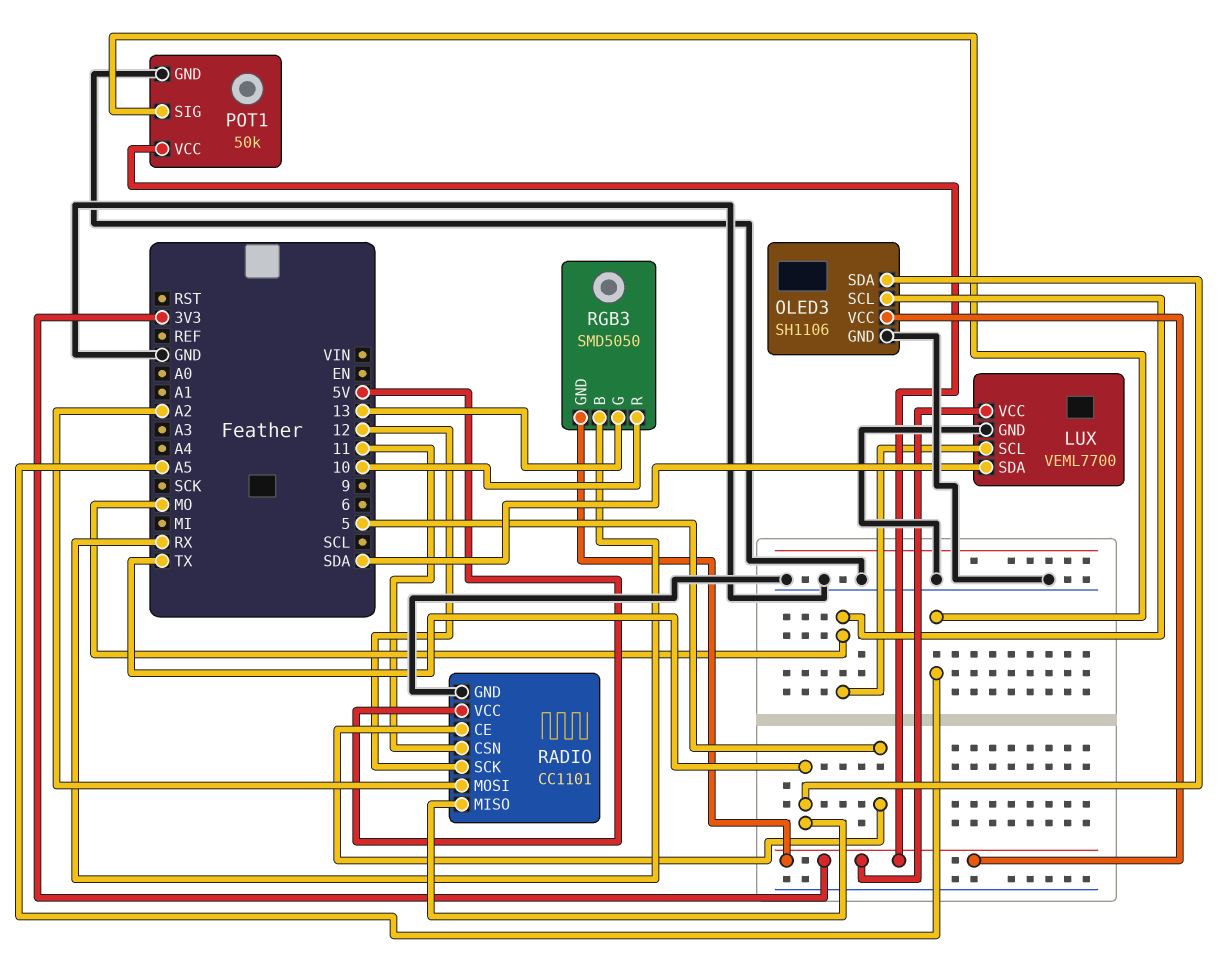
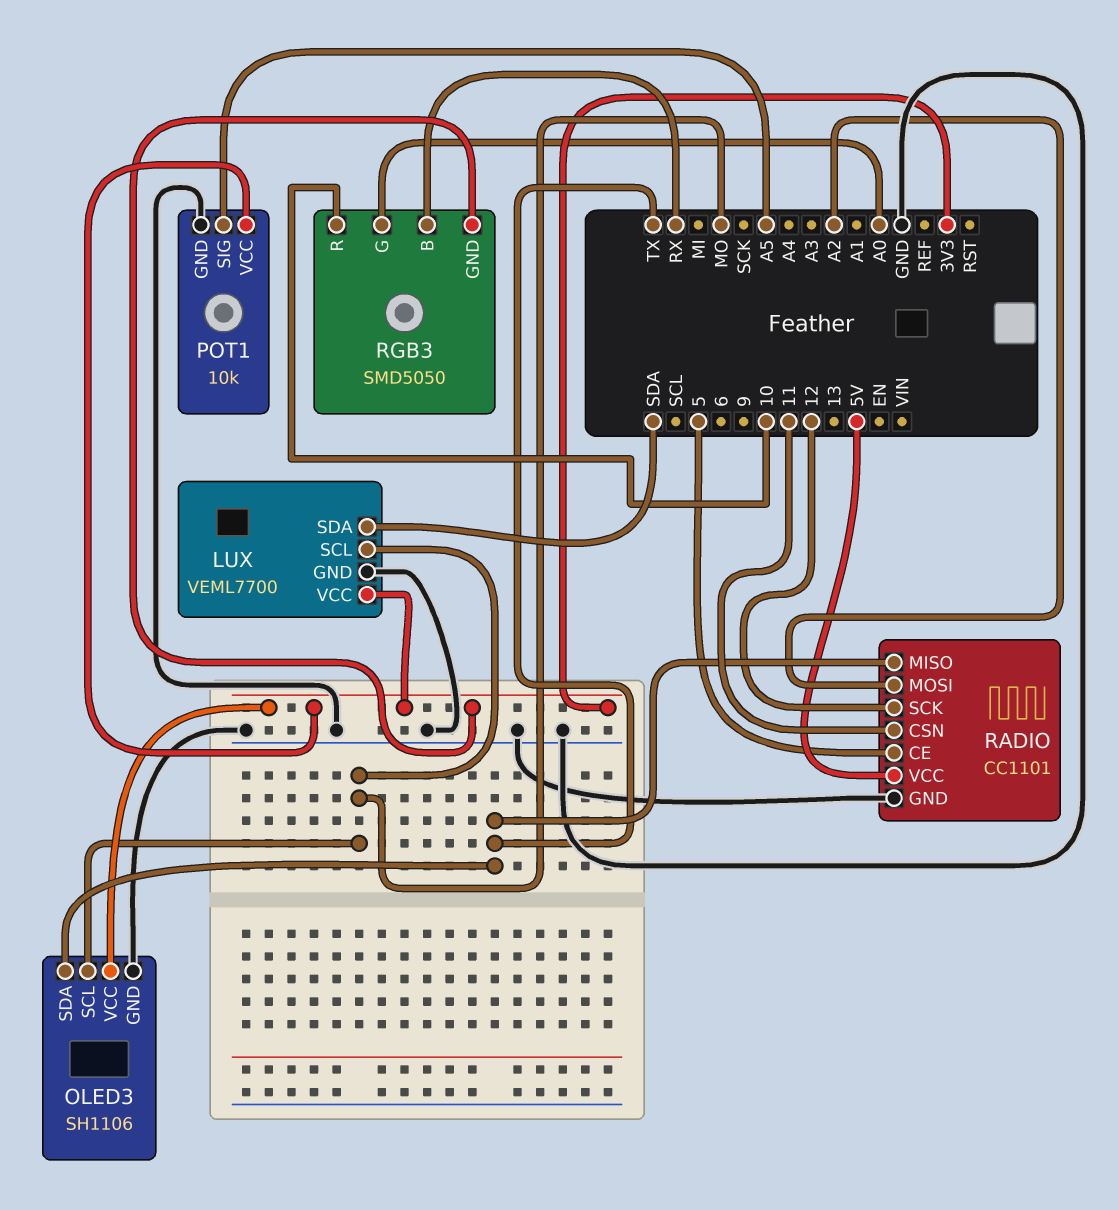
POT1: 50k -> 10k
RGB3 pin G: 13 -> A0

